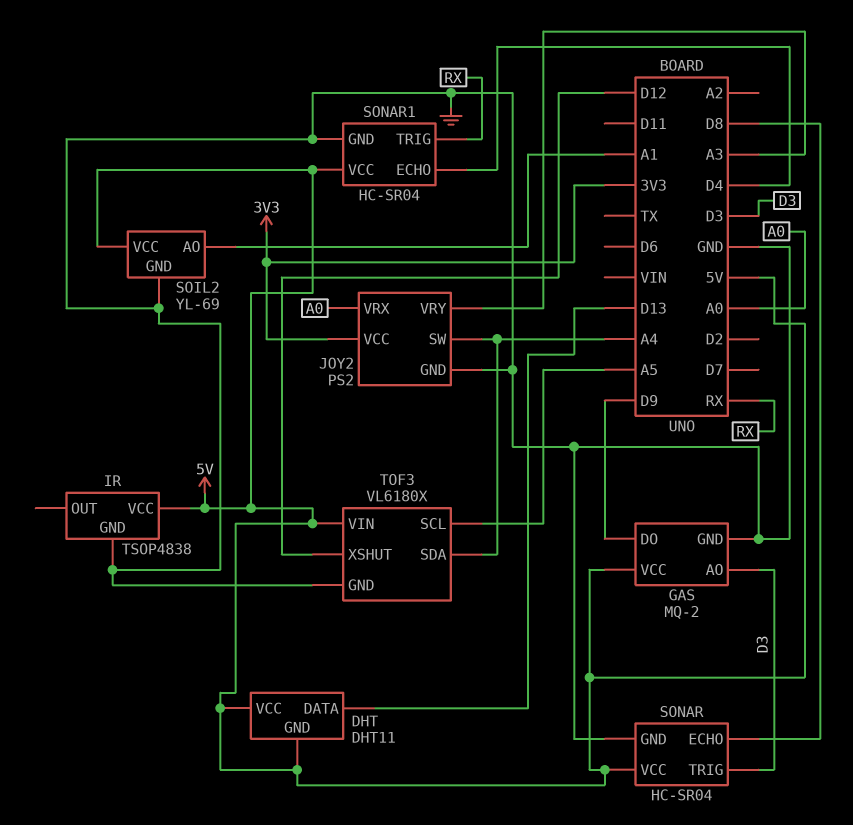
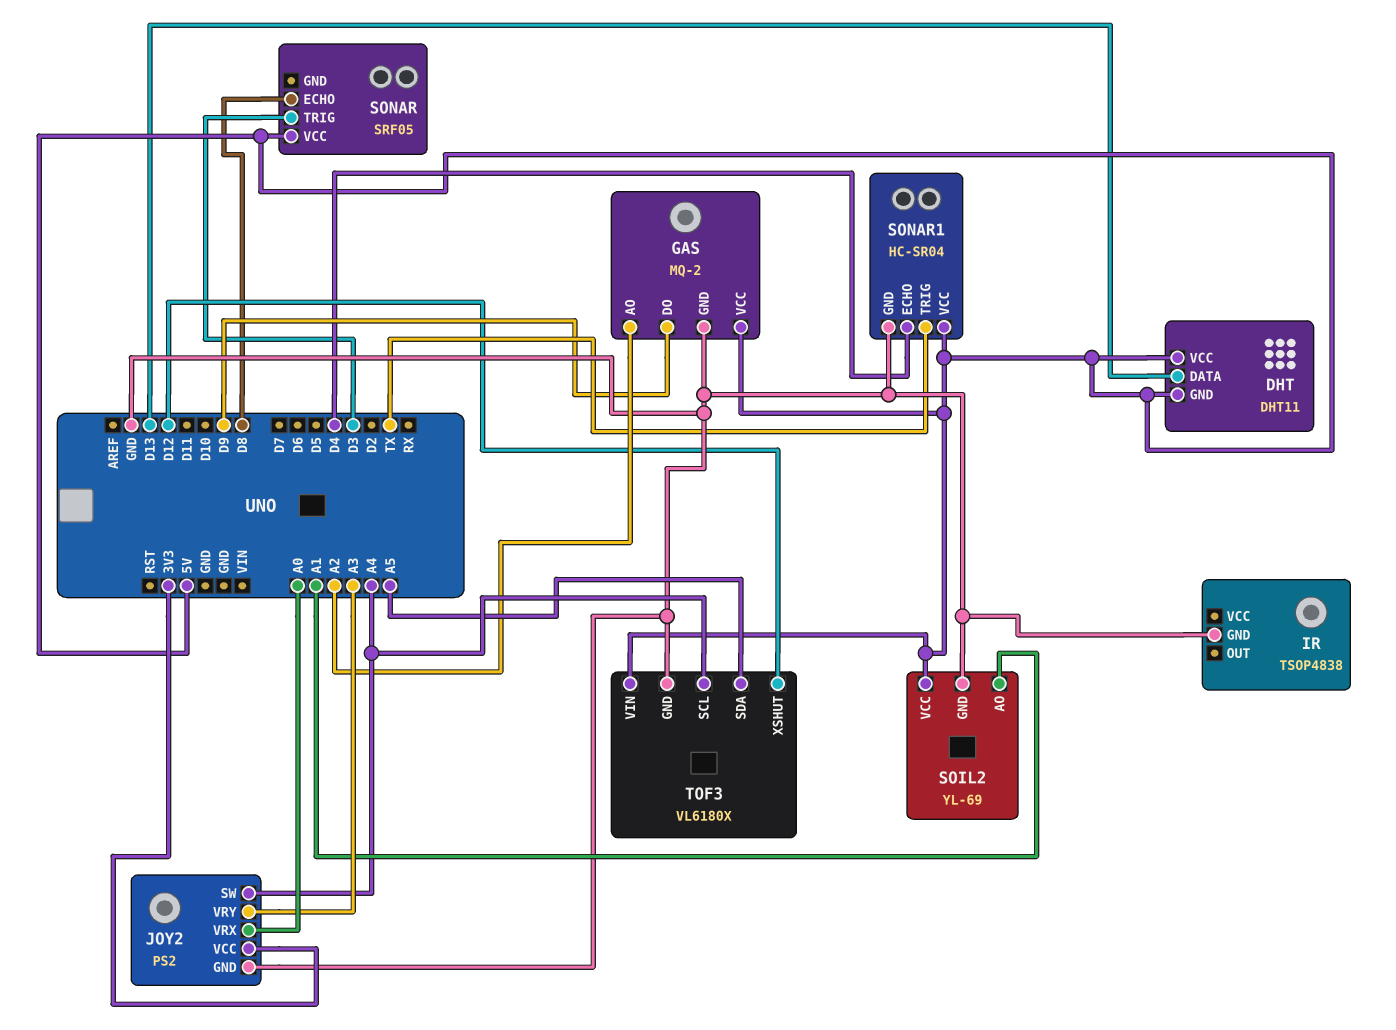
GAS pin AO: D3 -> A2
IR pin VCC: 5V -> none
SONAR: HC-SR04 -> SRF05
SONAR pin GND: GND -> none
SONAR1 pin TRIG: RX -> TX
TOF3 pin SCL: A5 -> A4
TOF3 pin SDA: A4 -> A5

